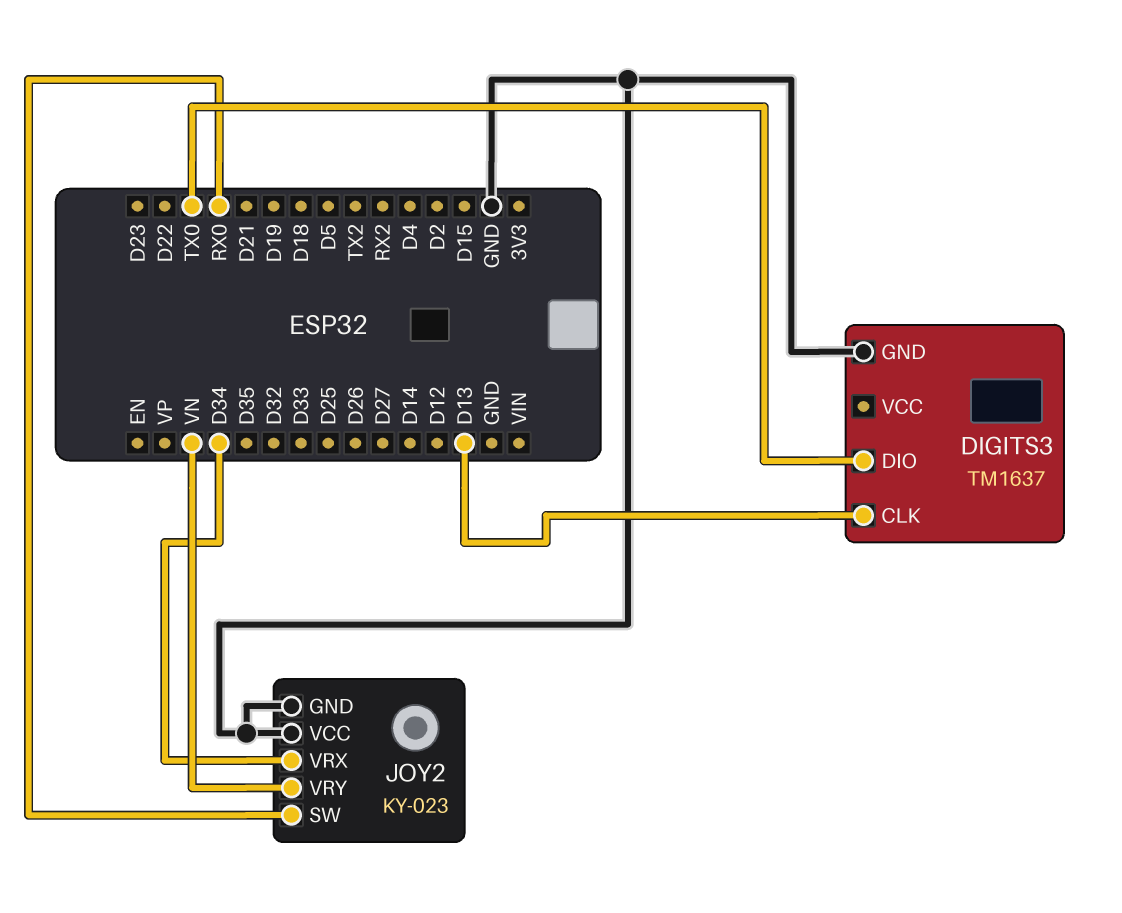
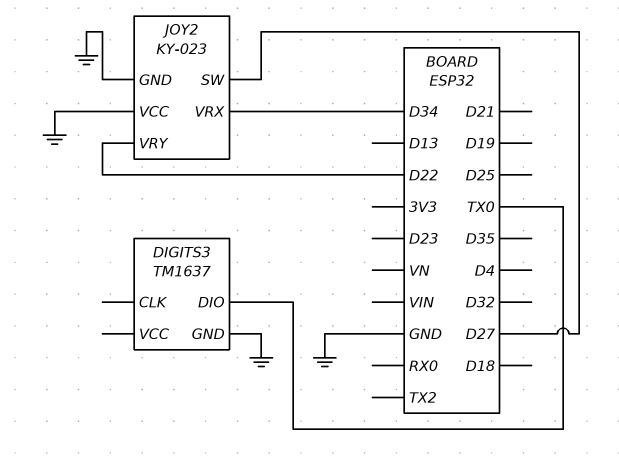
DIGITS3 pin CLK: D13 -> none
JOY2 pin SW: RX0 -> D27
JOY2 pin VRY: VN -> D22

